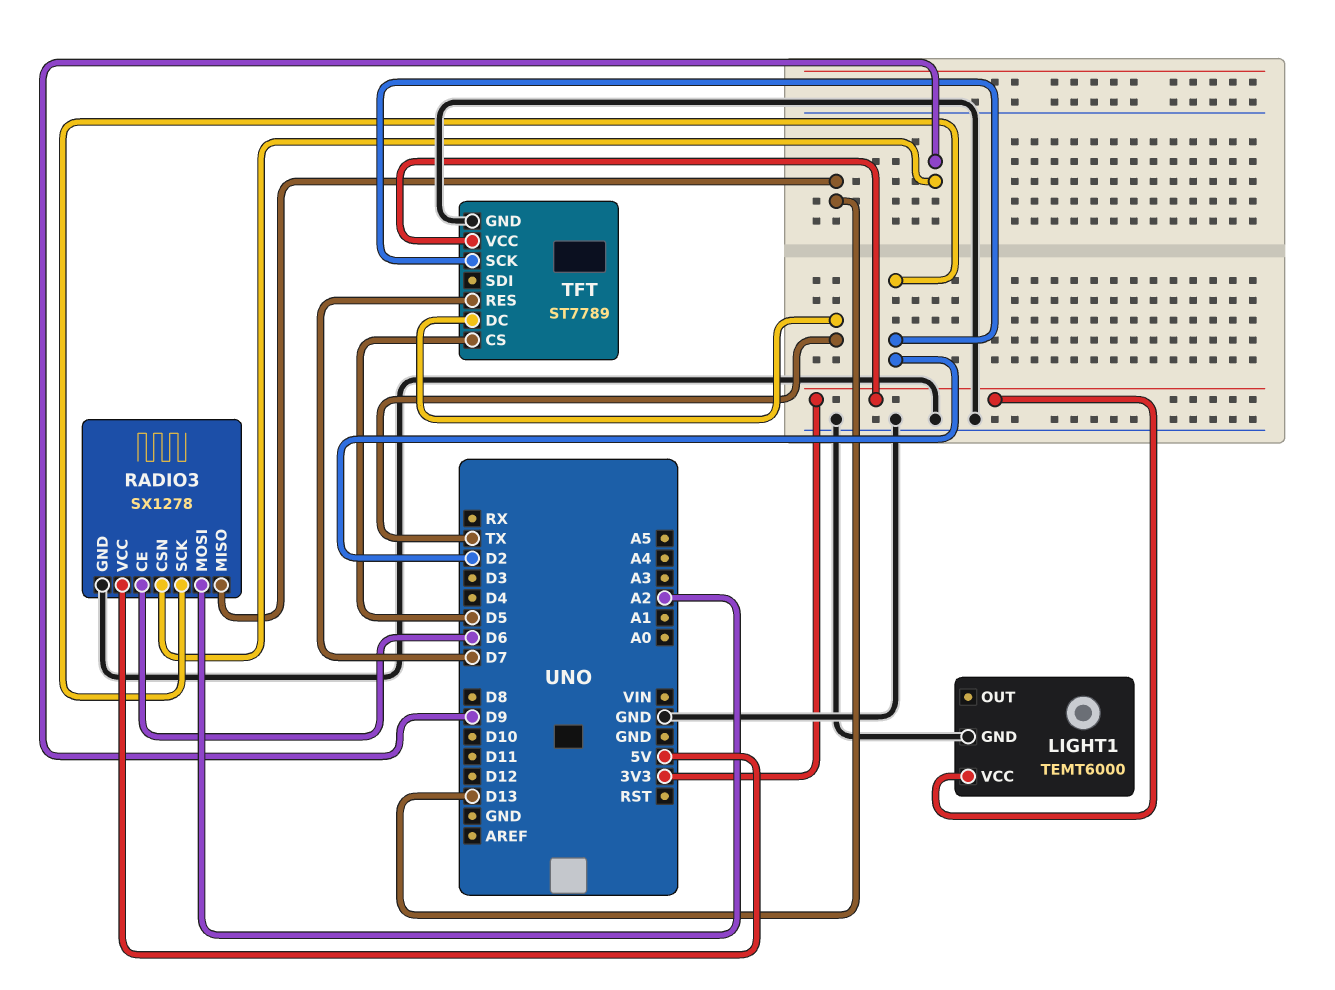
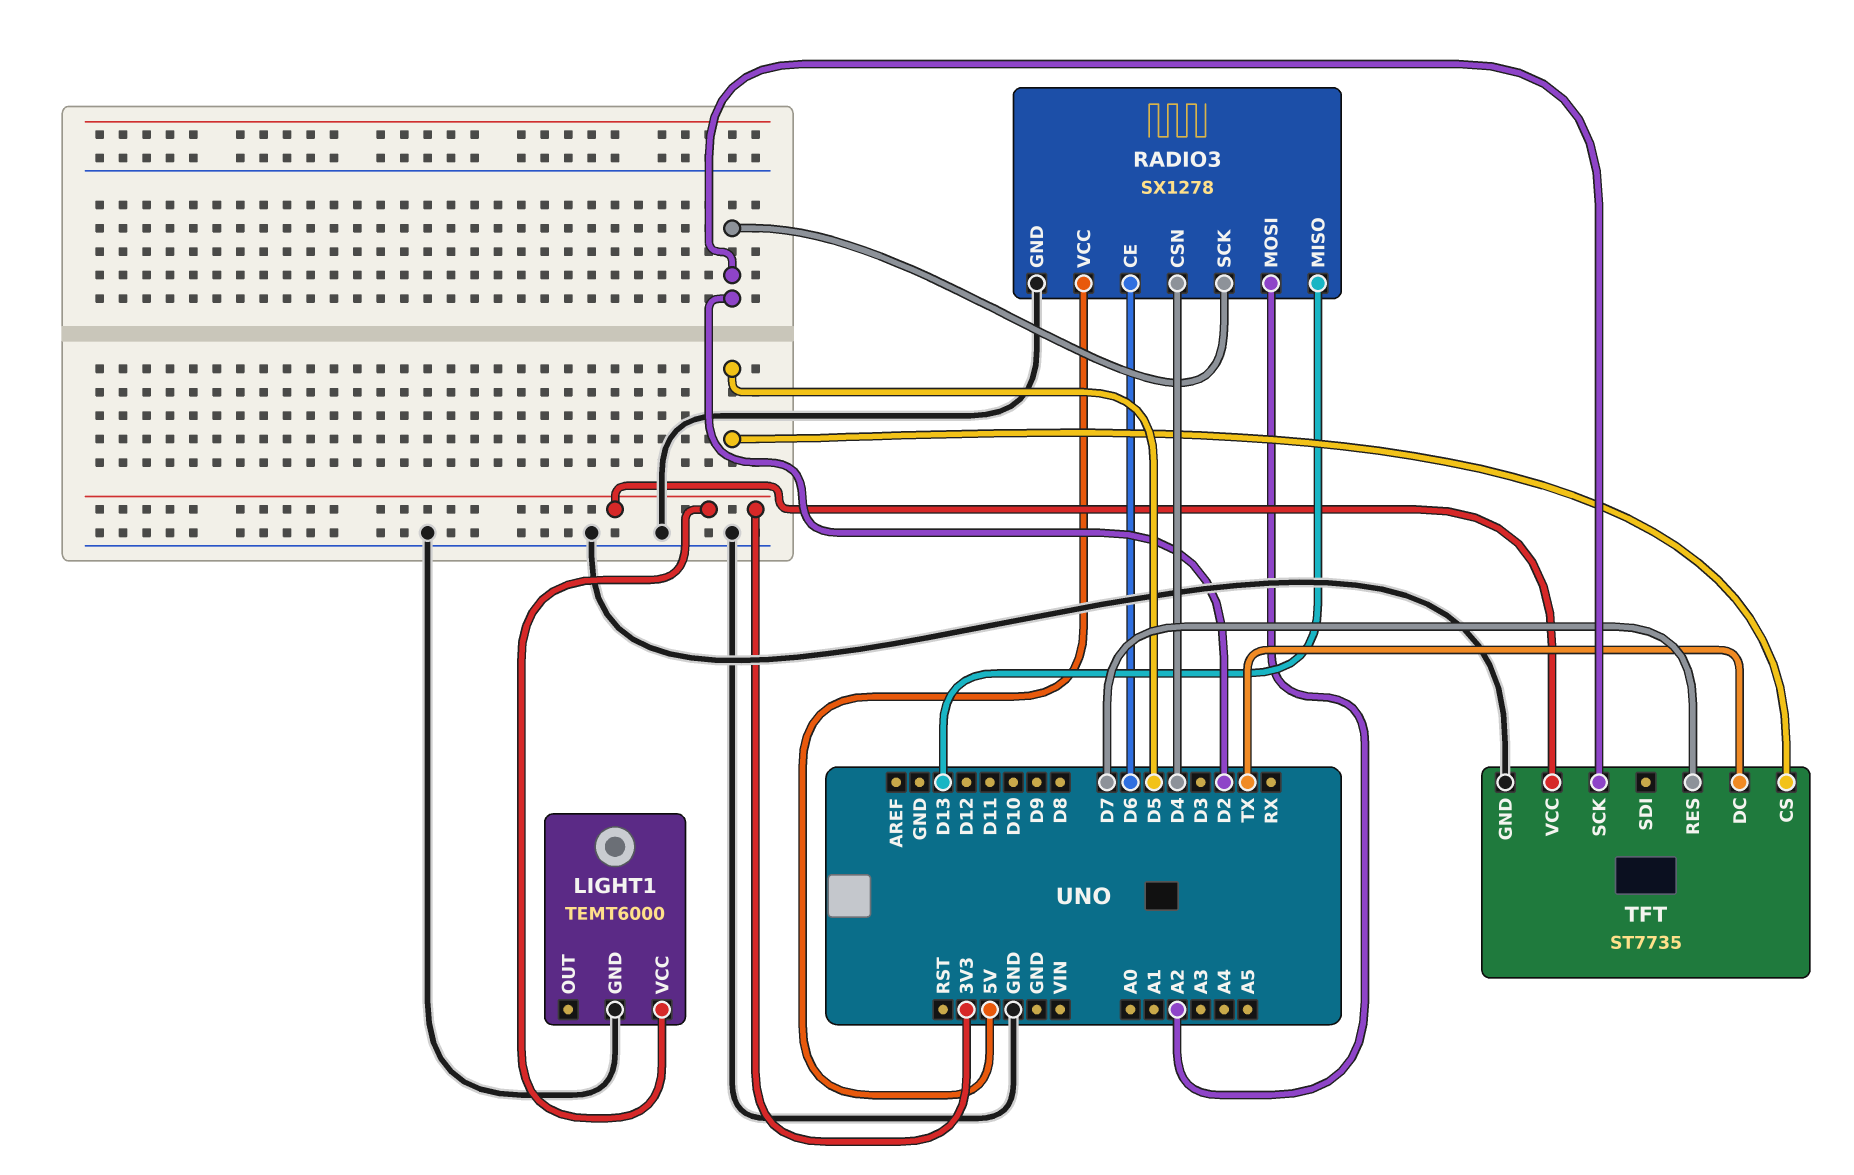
RADIO3 pin CSN: D9 -> D4
TFT: ST7789 -> ST7735

